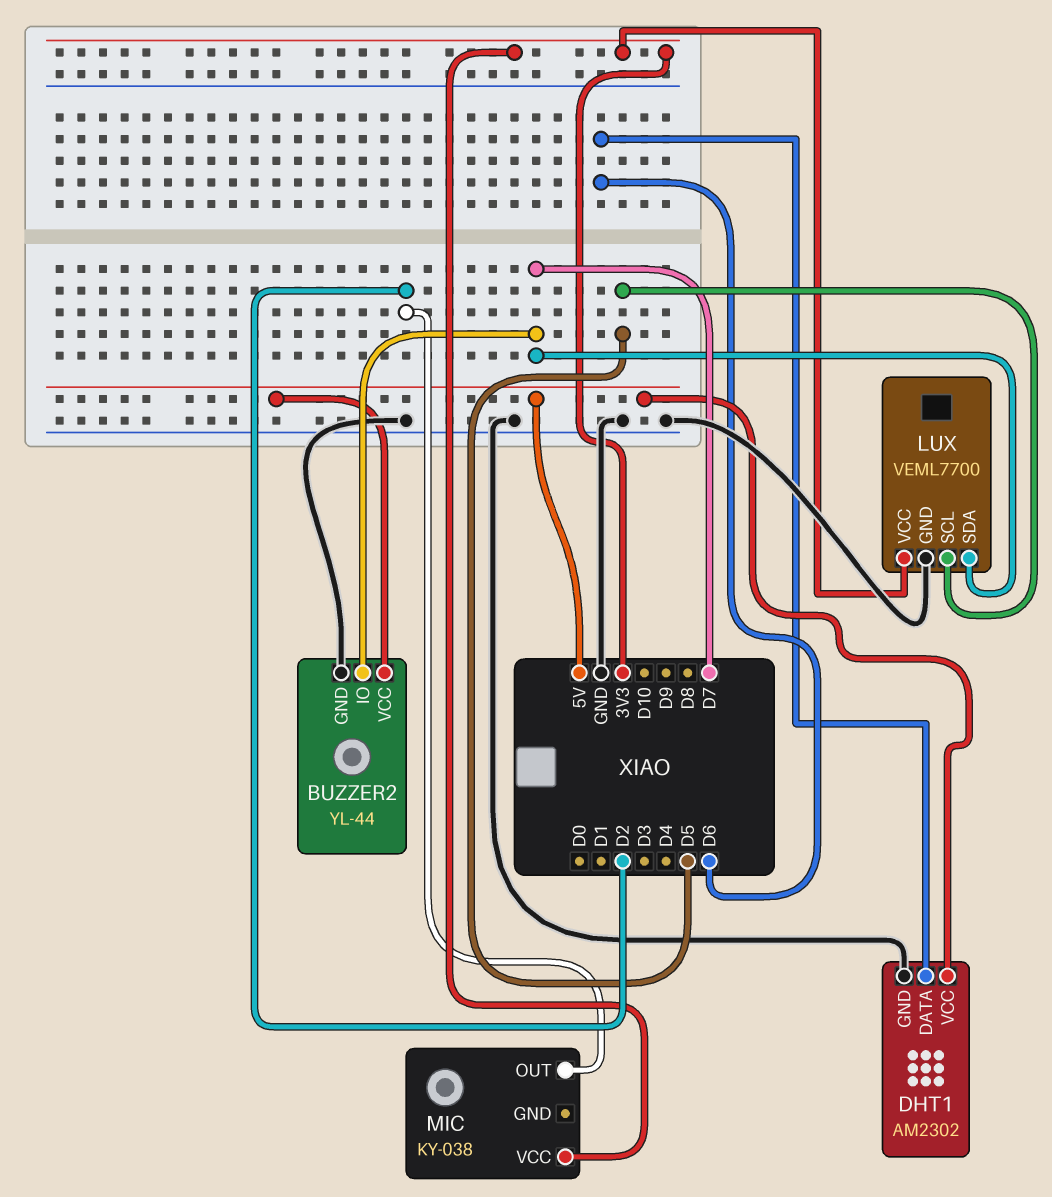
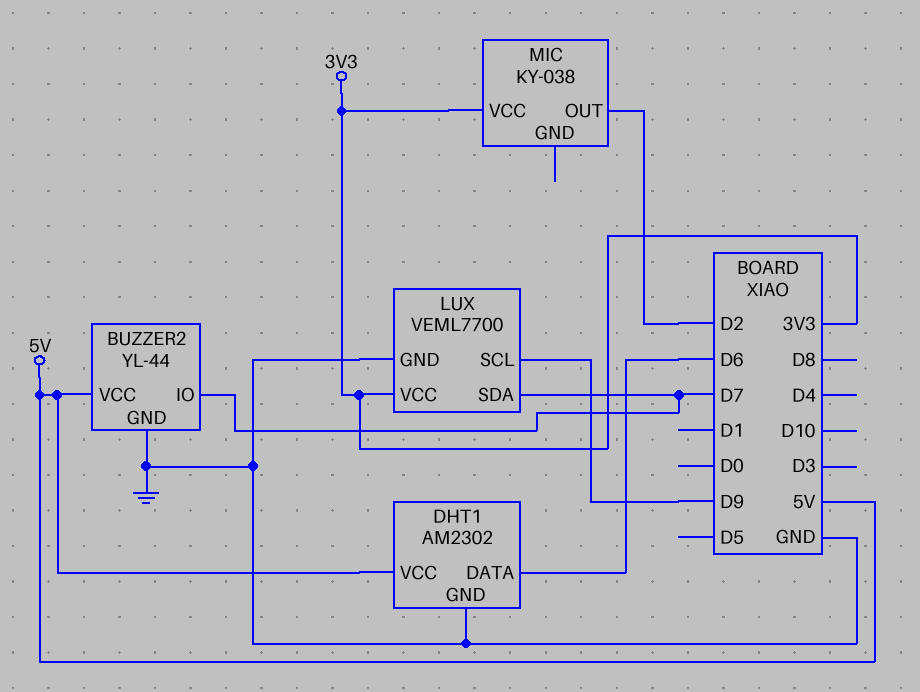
LUX pin SCL: D5 -> D9

